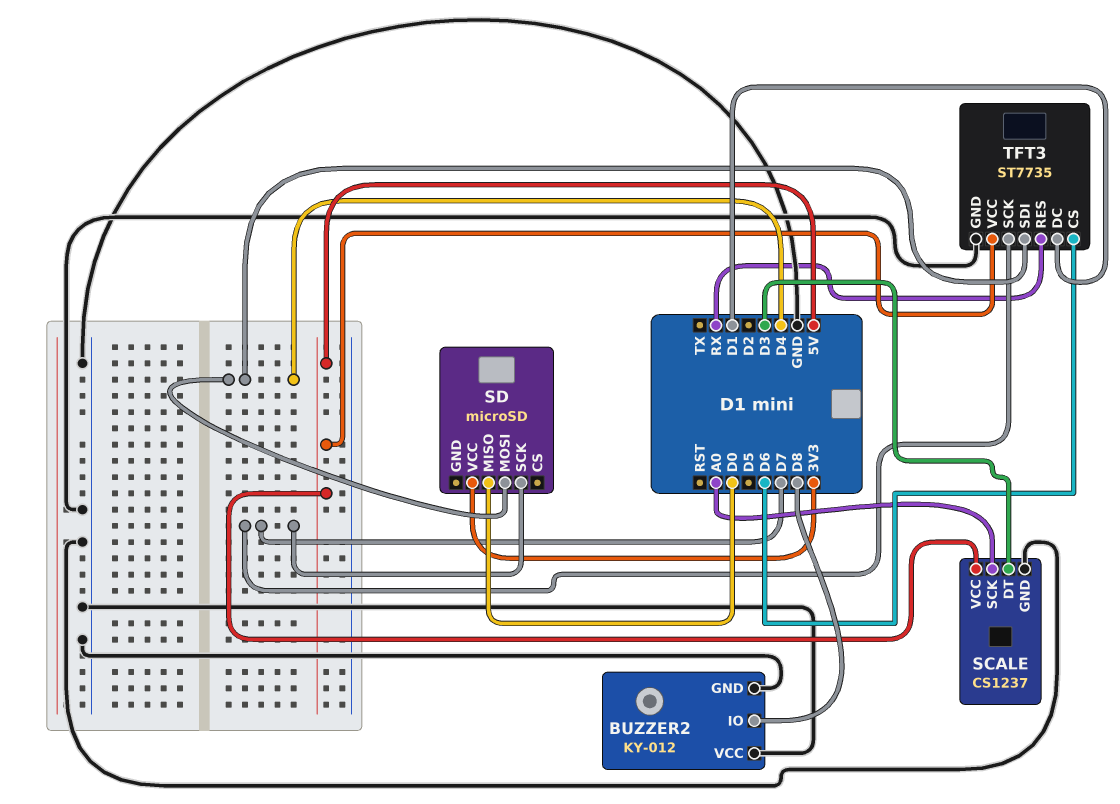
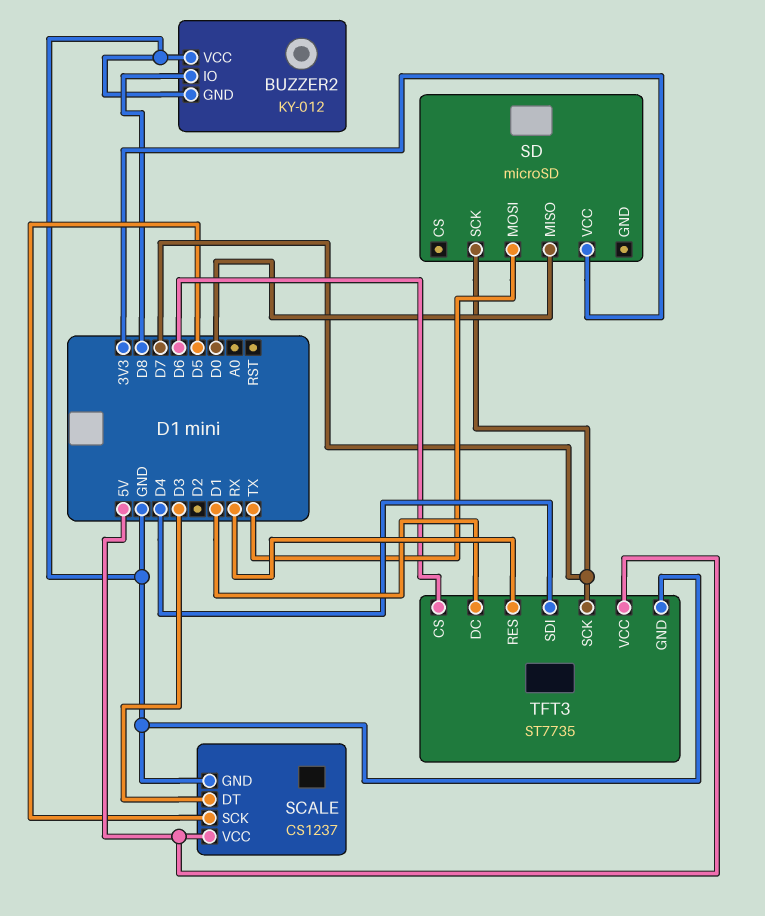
SCALE pin SCK: A0 -> D5
SD pin MOSI: D4 -> TX

